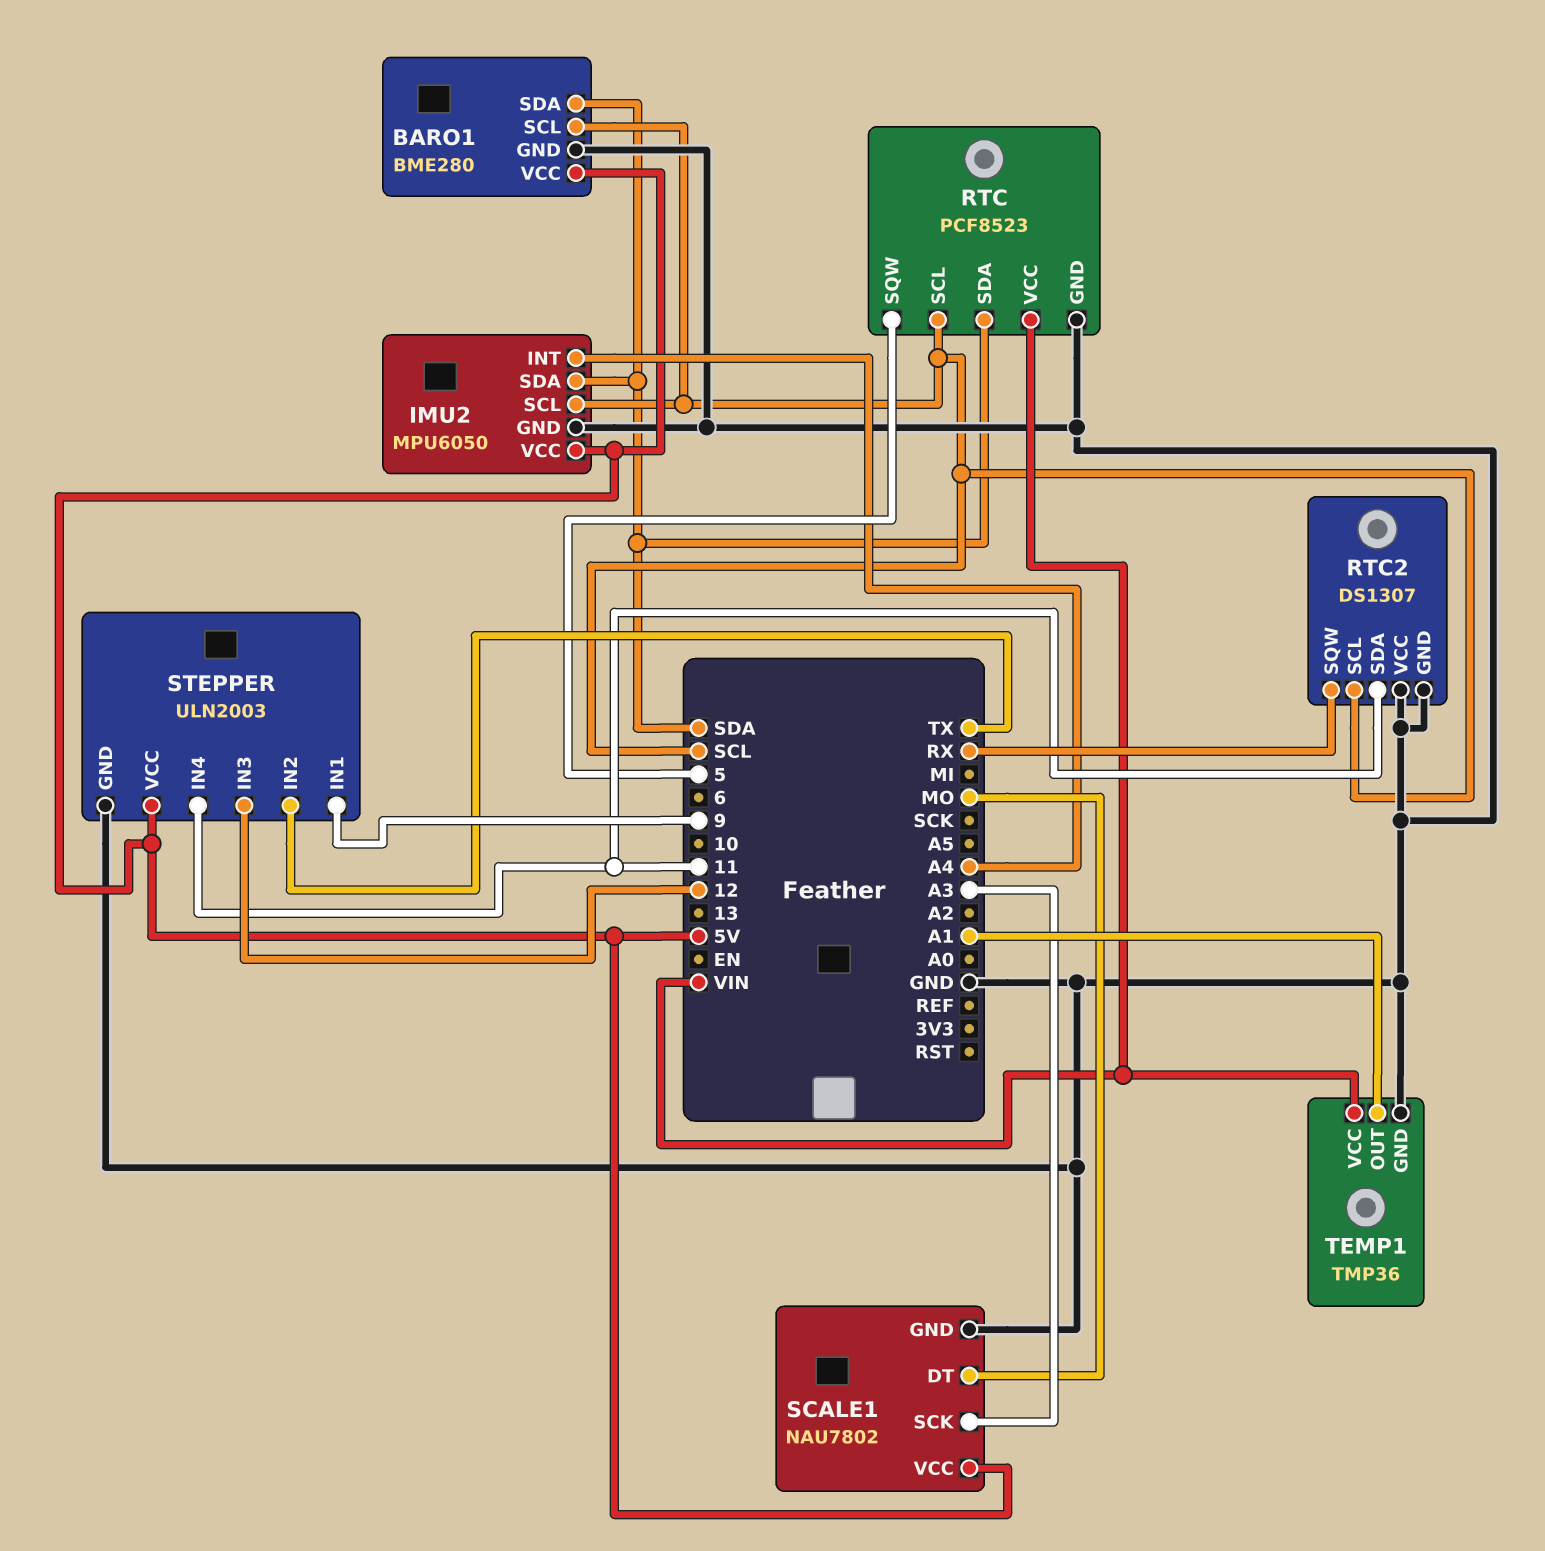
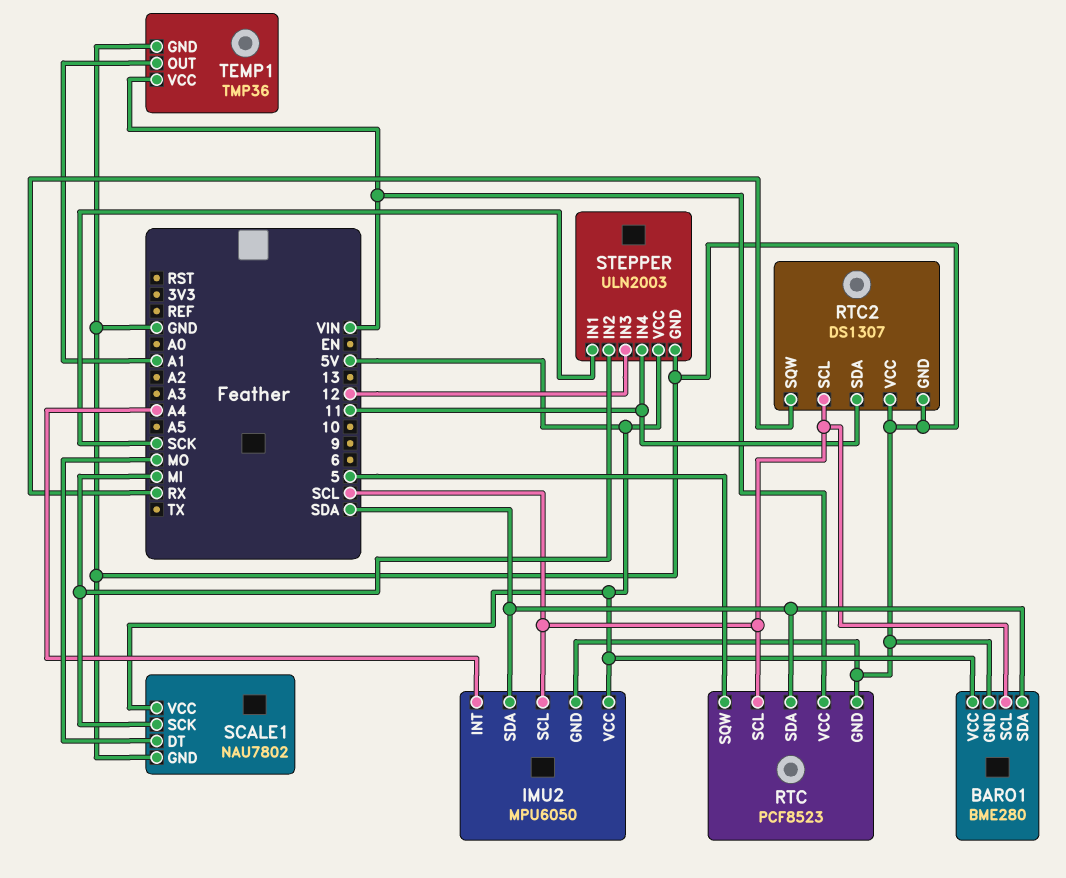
SCALE1 pin SCK: A3 -> MI
STEPPER pin IN1: 9 -> SCK
STEPPER pin IN2: TX -> MI

